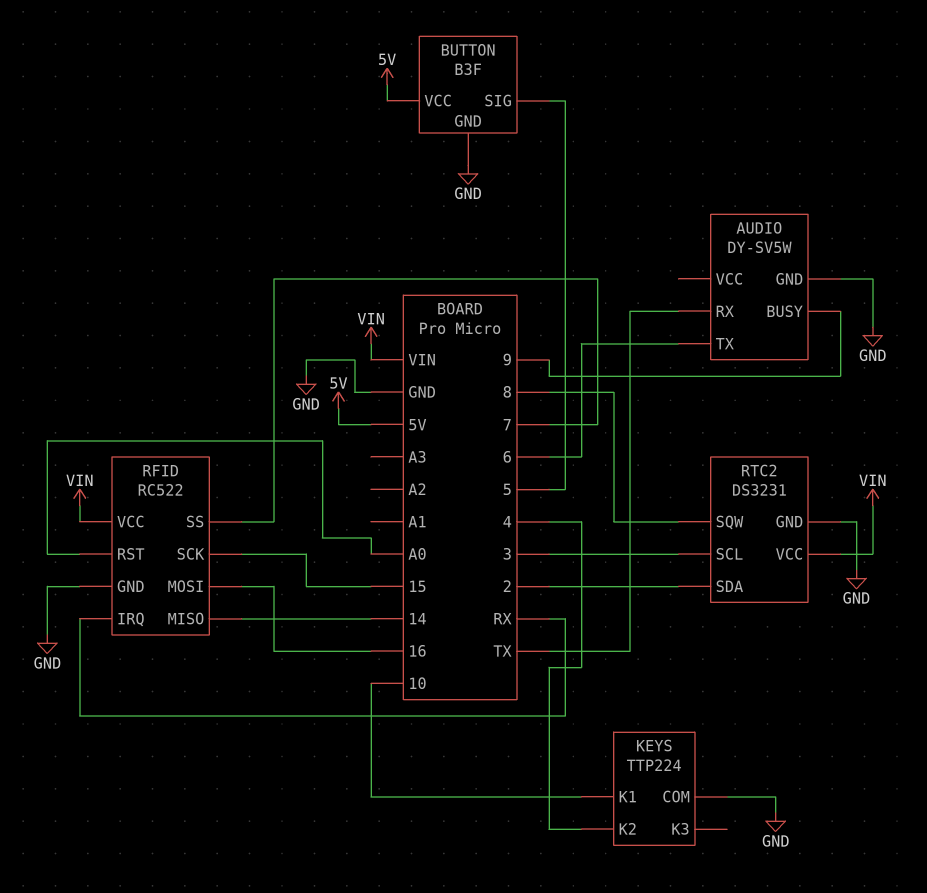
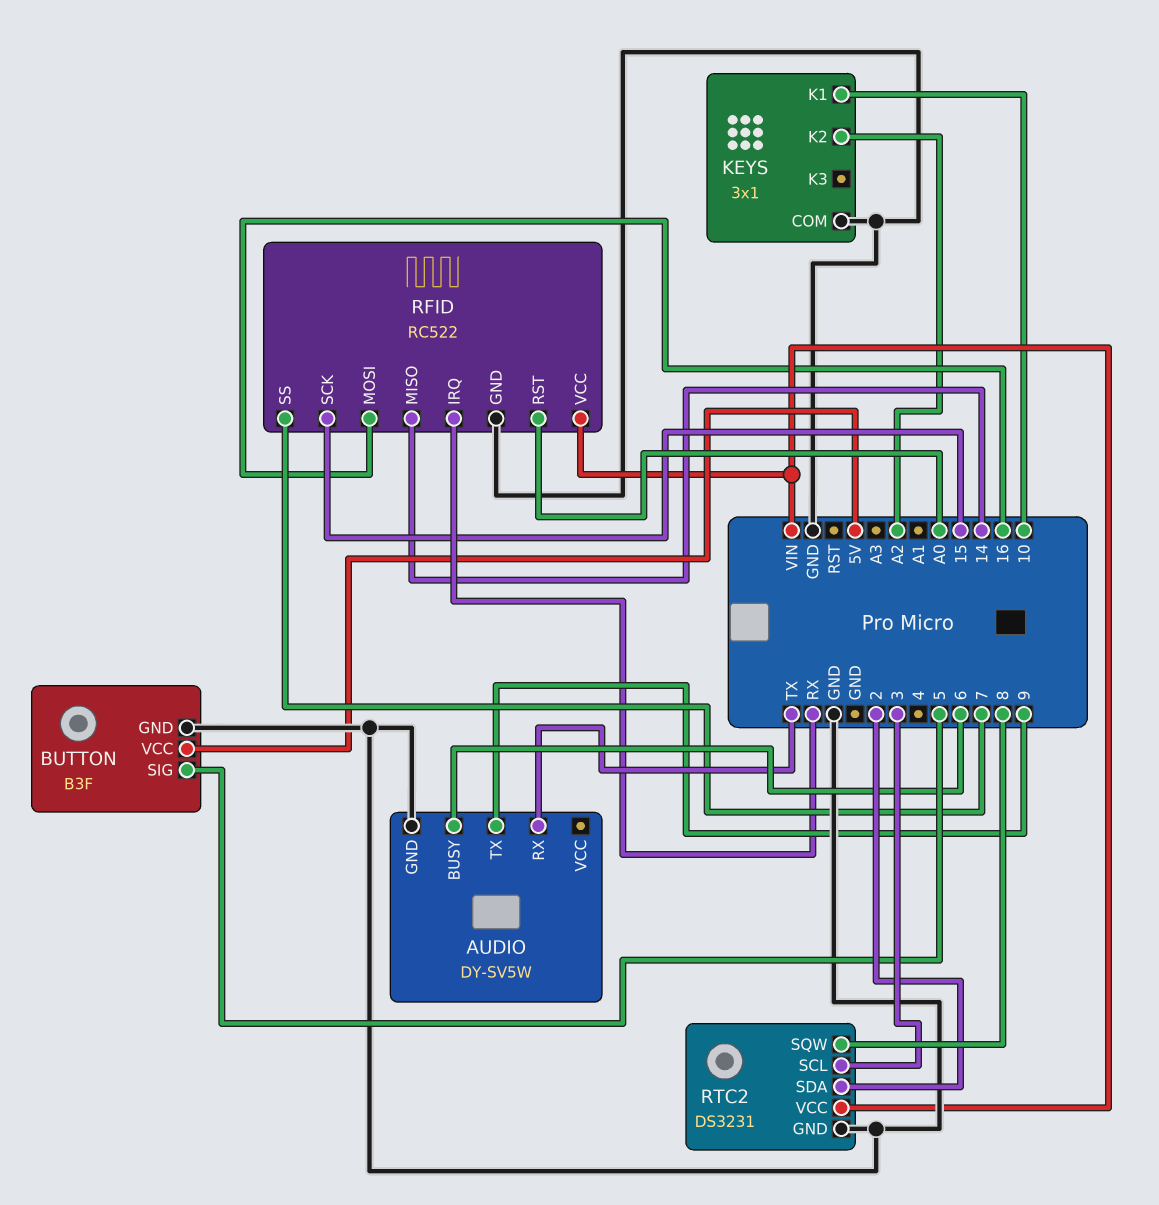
AUDIO pin BUSY: 9 -> 6
AUDIO pin TX: 6 -> 9
KEYS: TTP224 -> 3x1
KEYS pin K2: 4 -> A2

